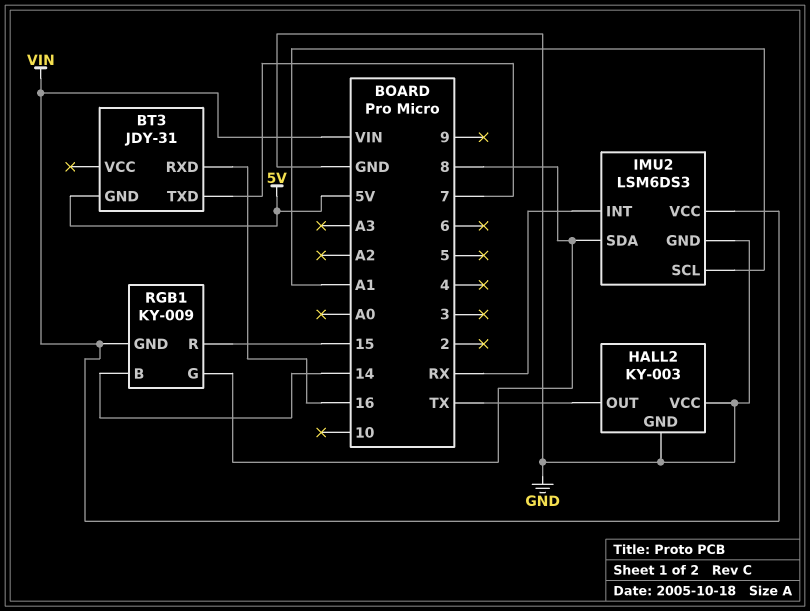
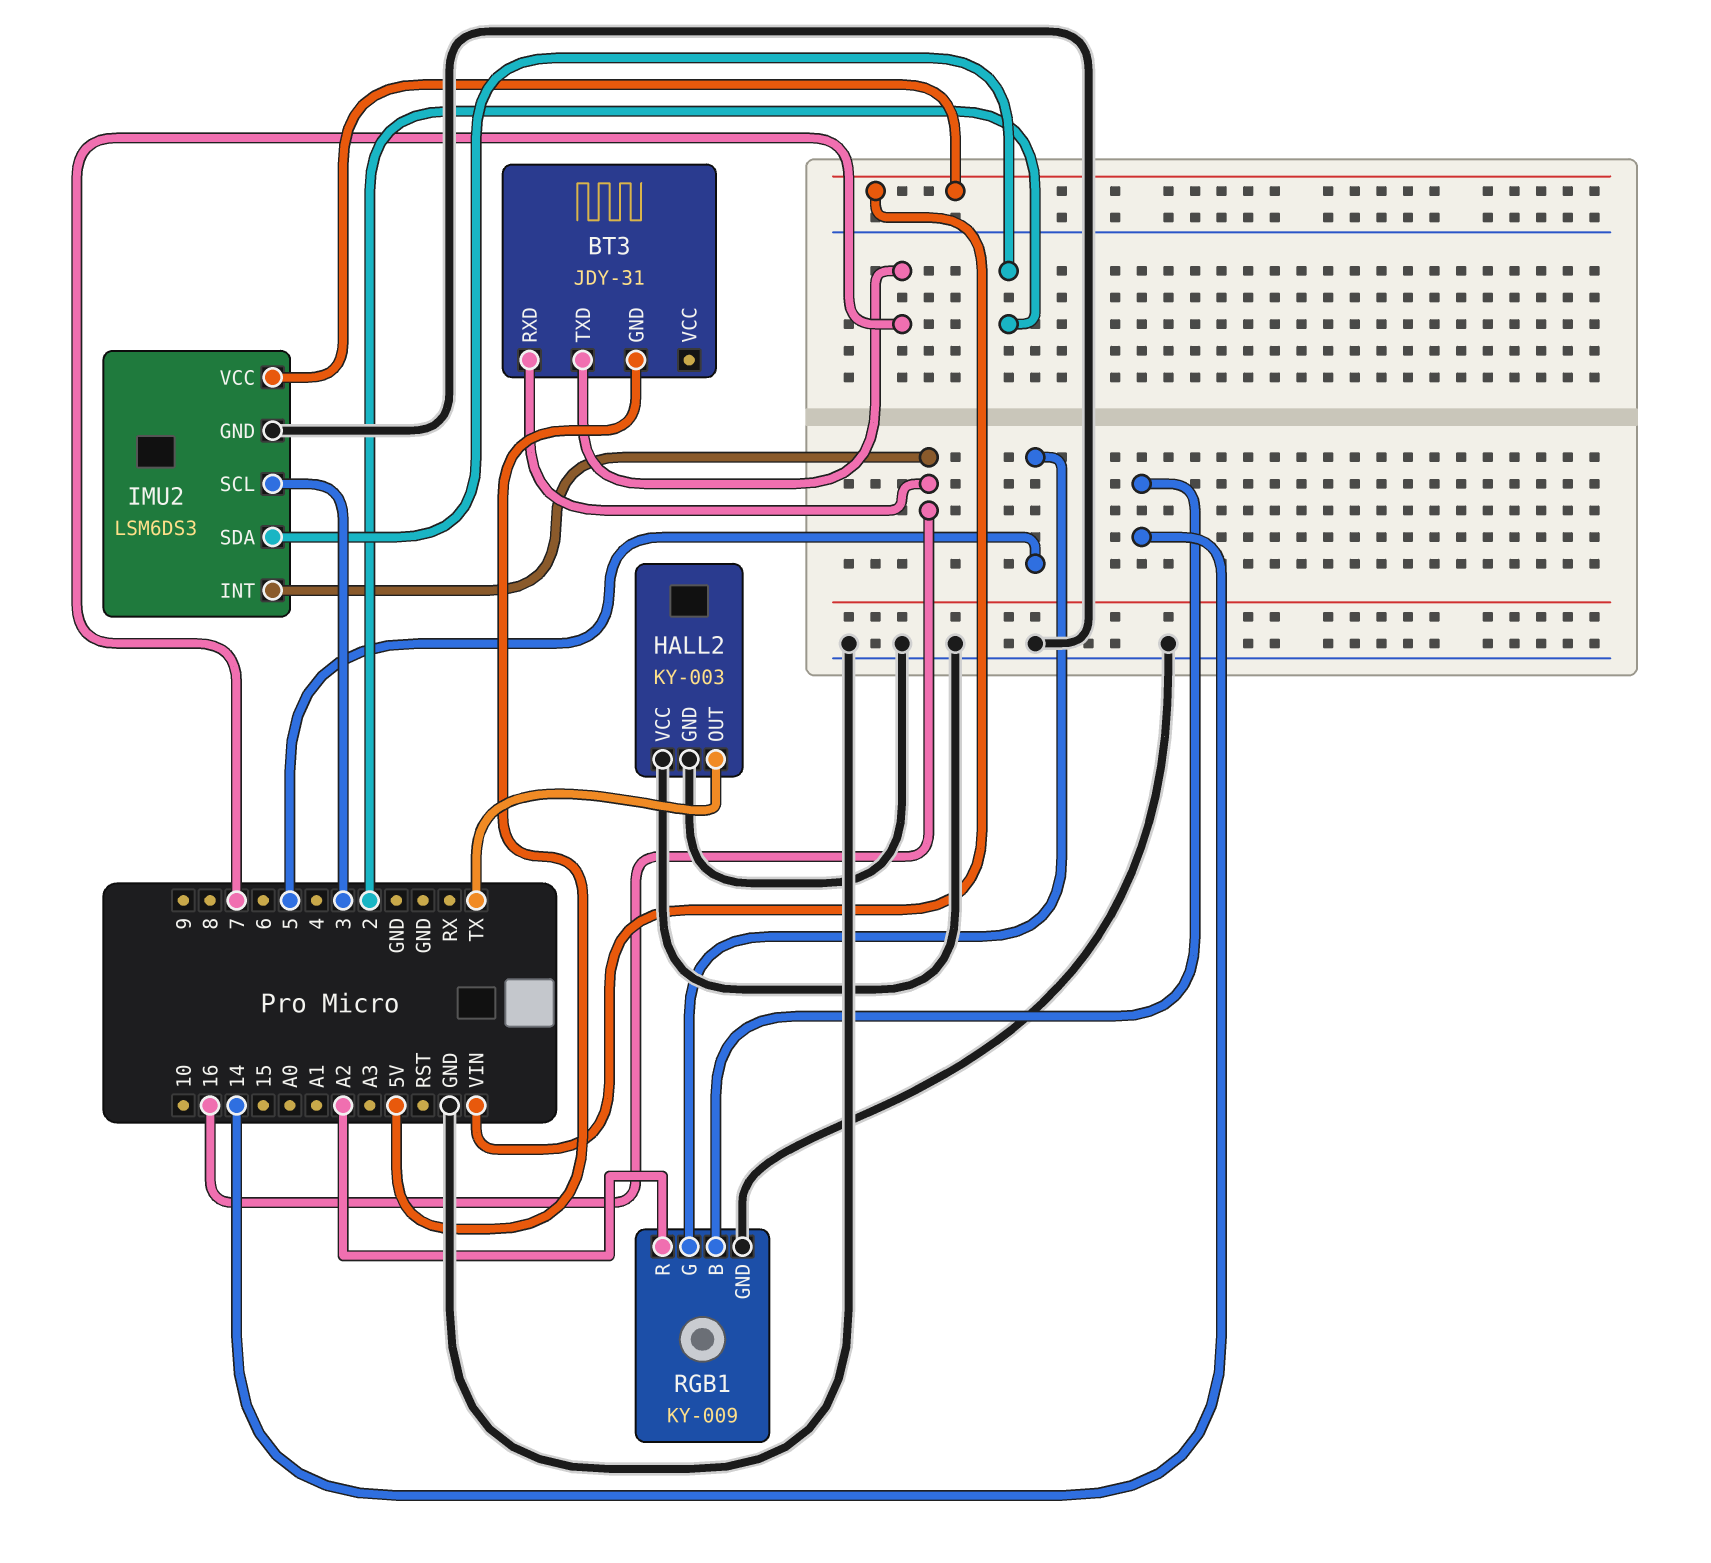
IMU2 pin INT: RX -> 16
IMU2 pin SCL: A1 -> 3
IMU2 pin SDA: 8 -> 2
RGB1 pin G: 8 -> 5
RGB1 pin GND: VIN -> GND
RGB1 pin R: 15 -> A2

